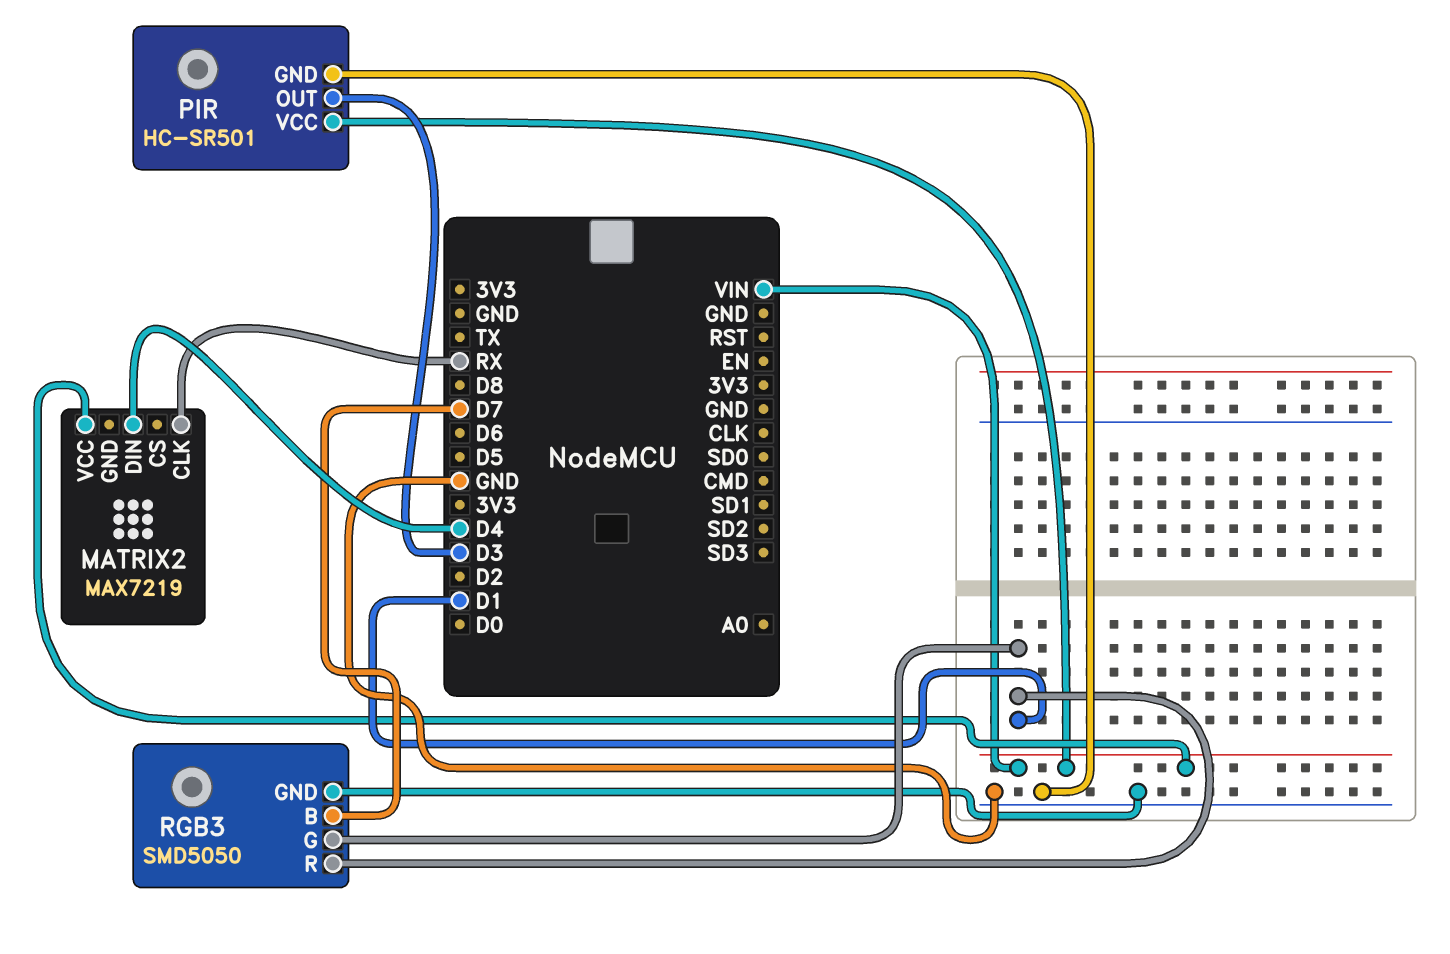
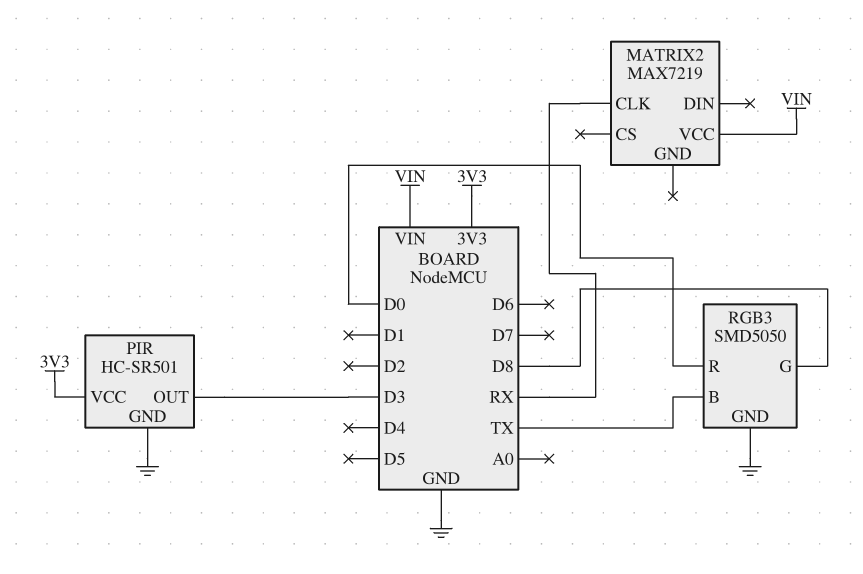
MATRIX2 pin DIN: D4 -> none
PIR pin VCC: VIN -> 3V3
RGB3 pin B: D7 -> TX
RGB3 pin G: D1 -> D8
RGB3 pin R: D1 -> D0

